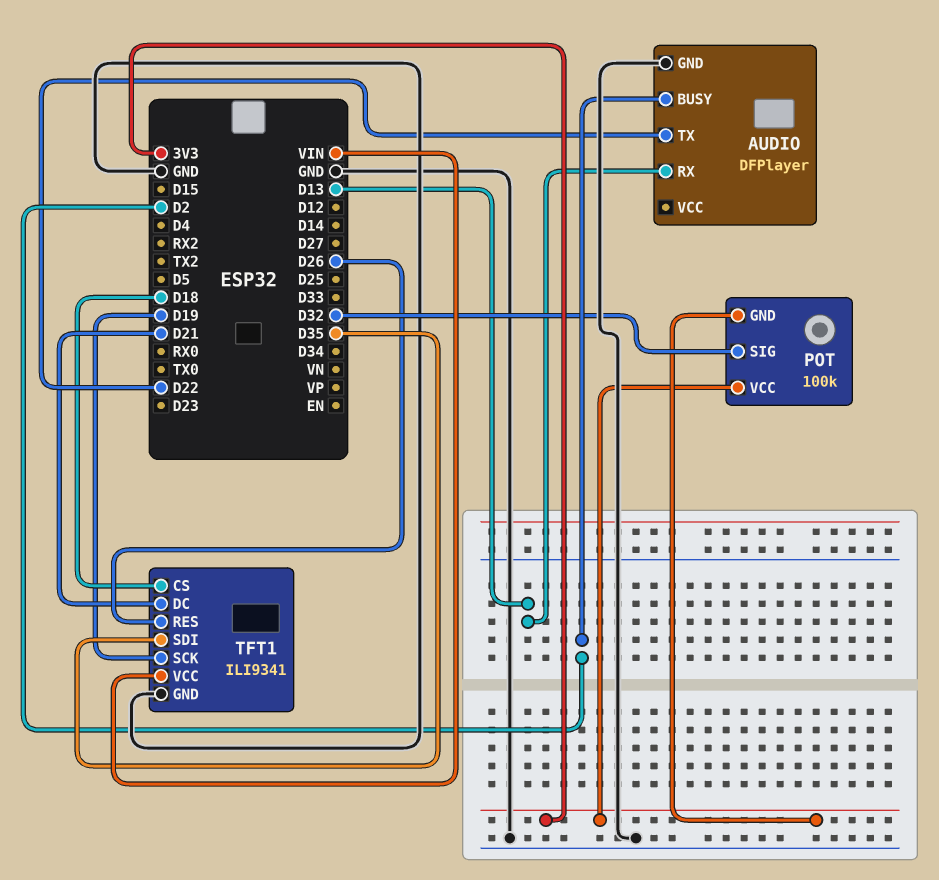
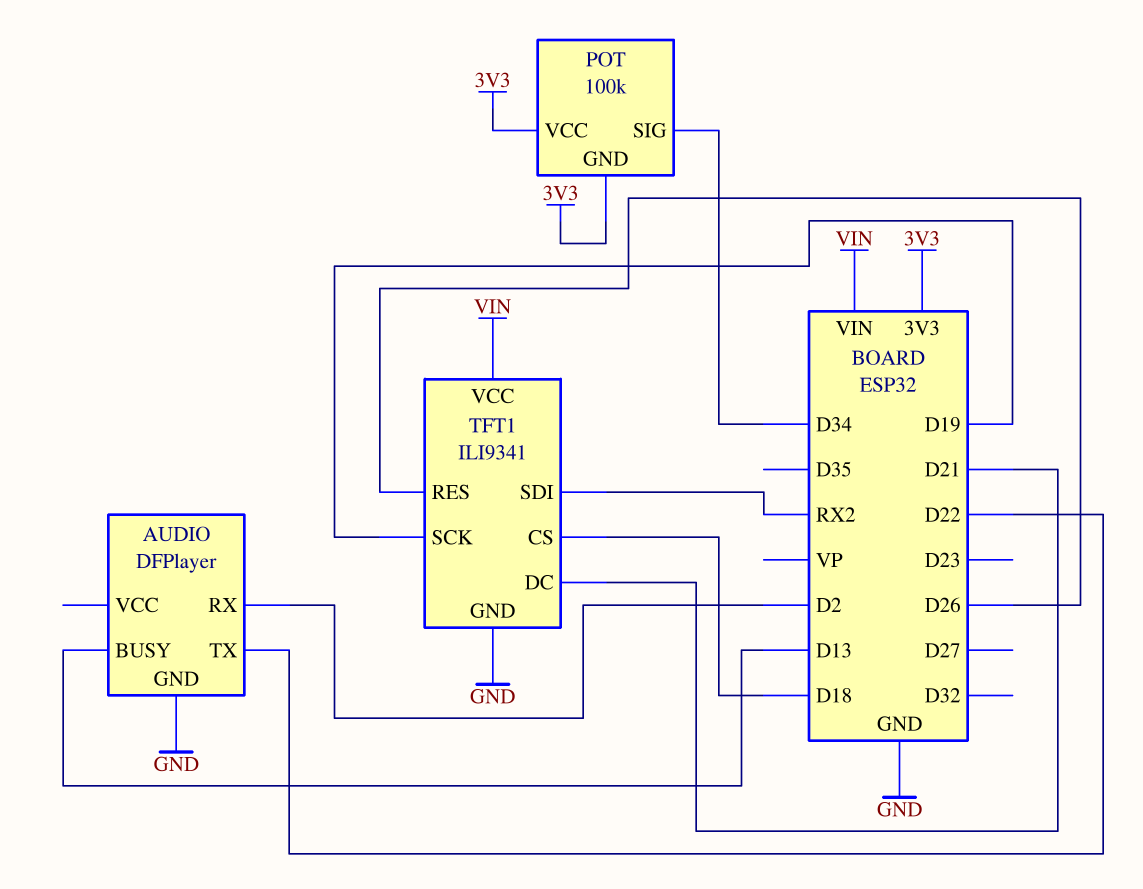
AUDIO pin BUSY: D2 -> D13
AUDIO pin RX: D13 -> D2
POT pin SIG: D32 -> D34
TFT1 pin SDI: D35 -> RX2

